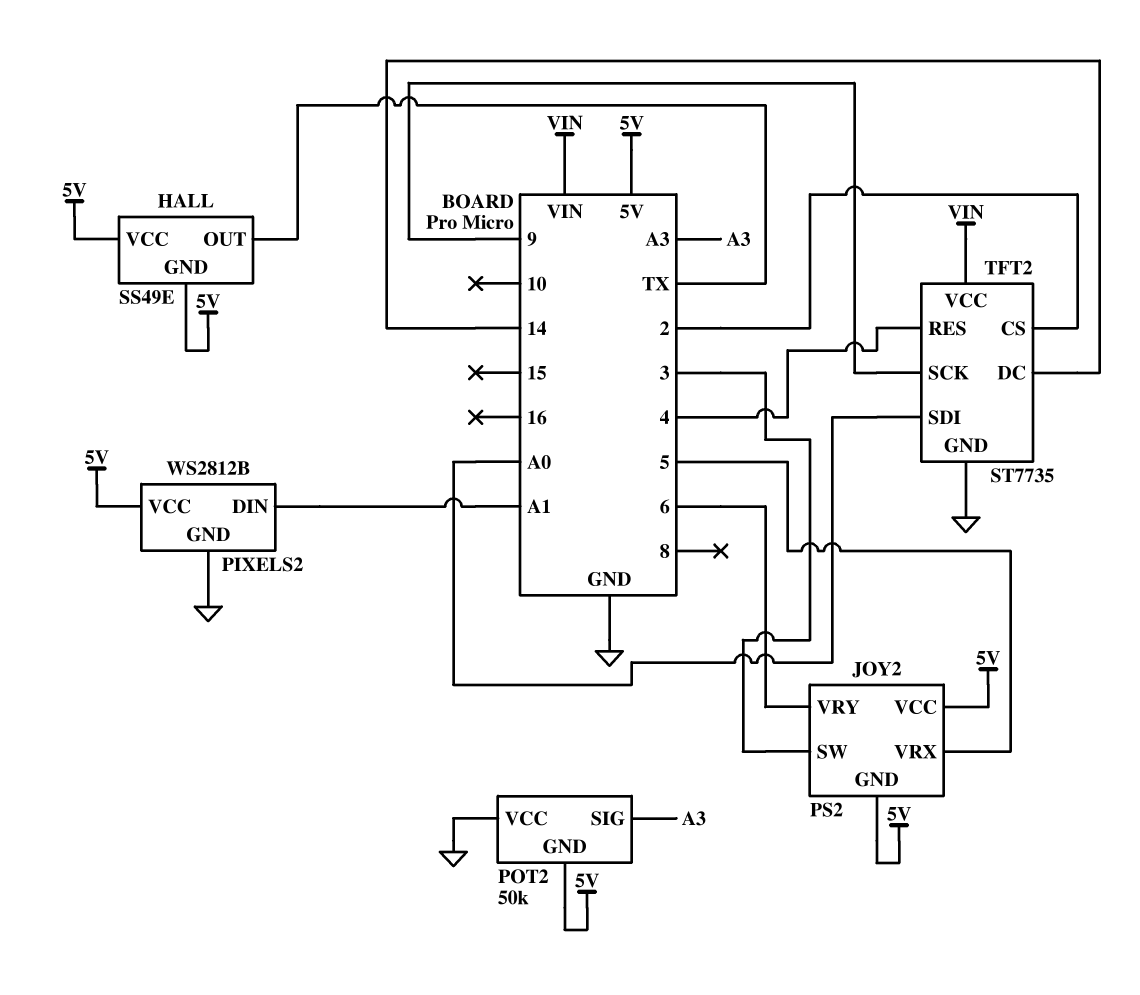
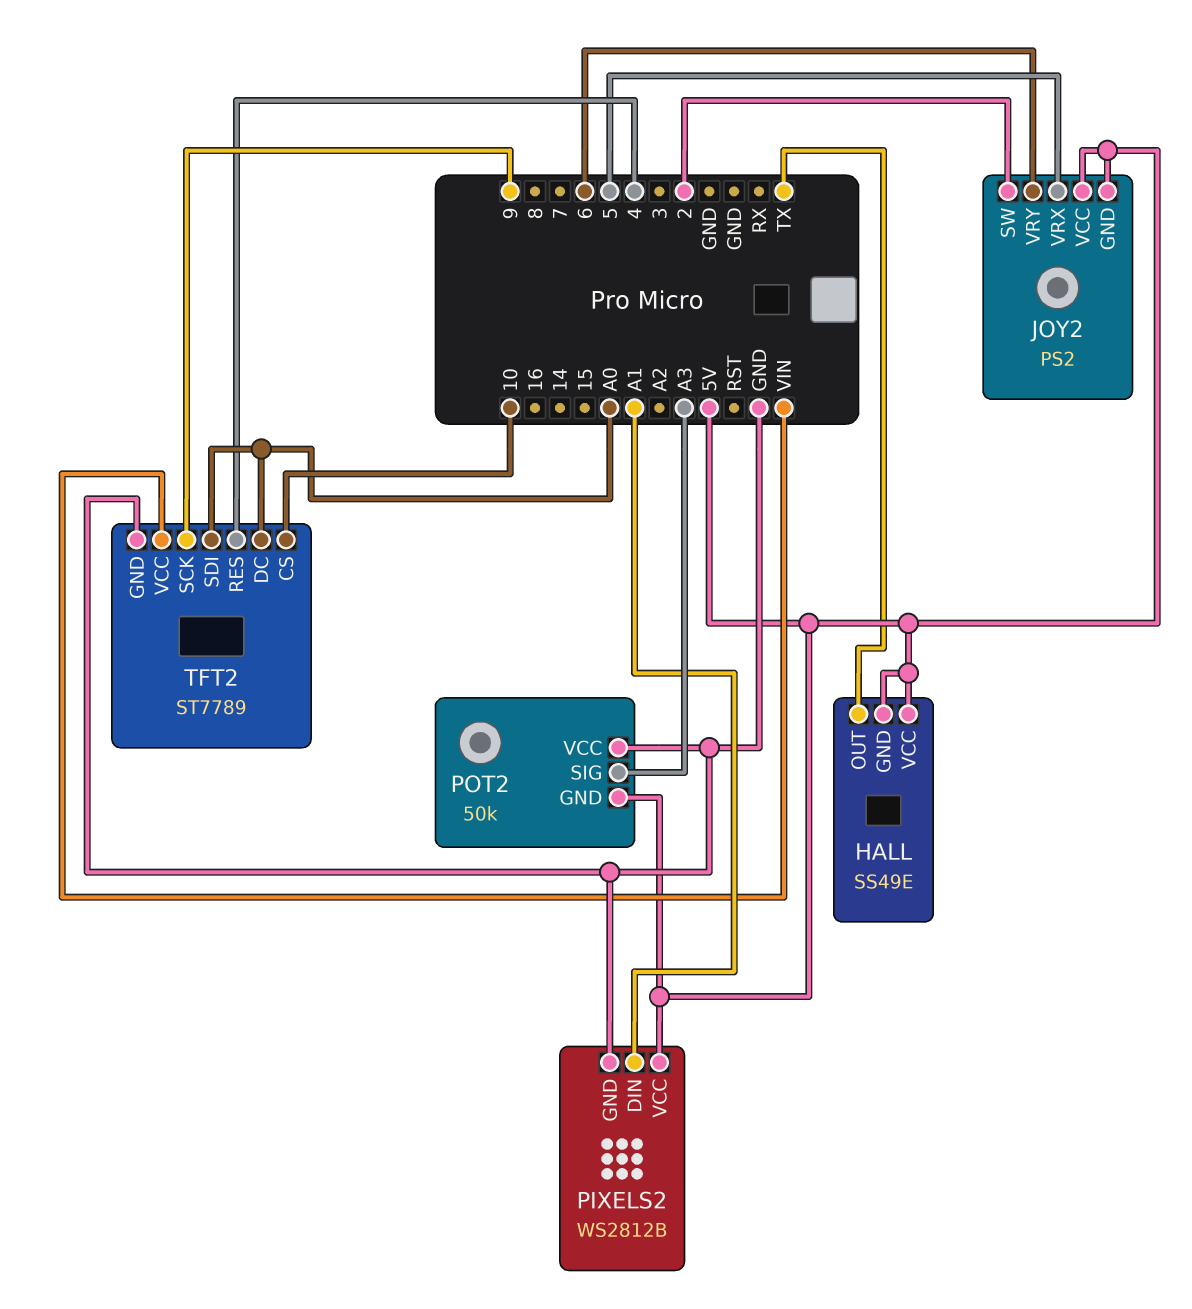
JOY2 pin SW: 3 -> 2
TFT2: ST7735 -> ST7789
TFT2 pin CS: 2 -> 10
TFT2 pin DC: 14 -> A0

